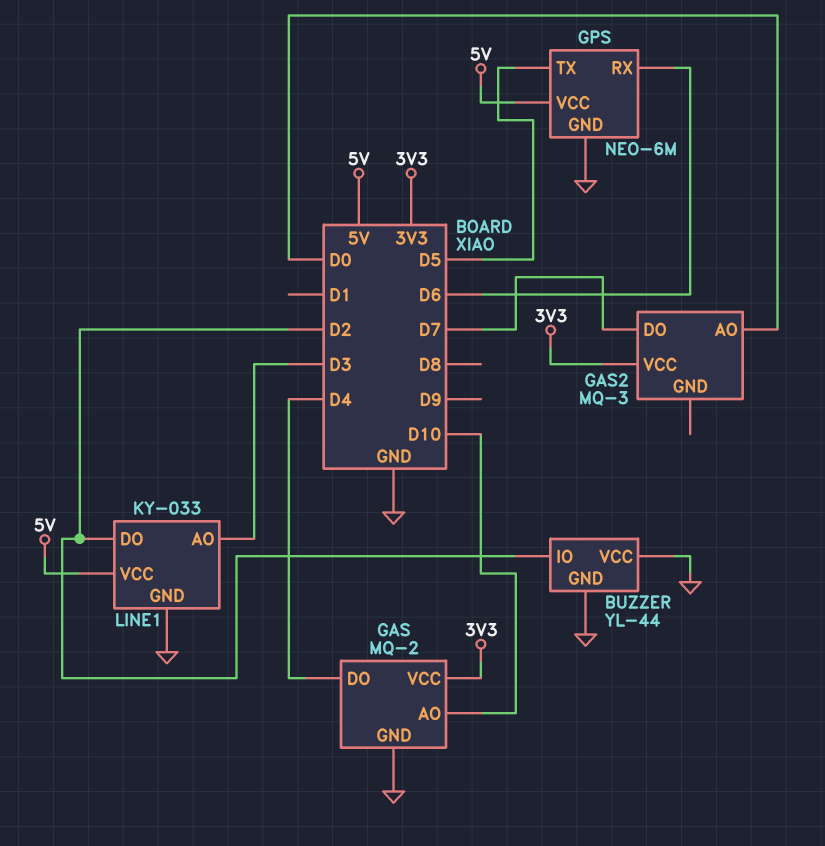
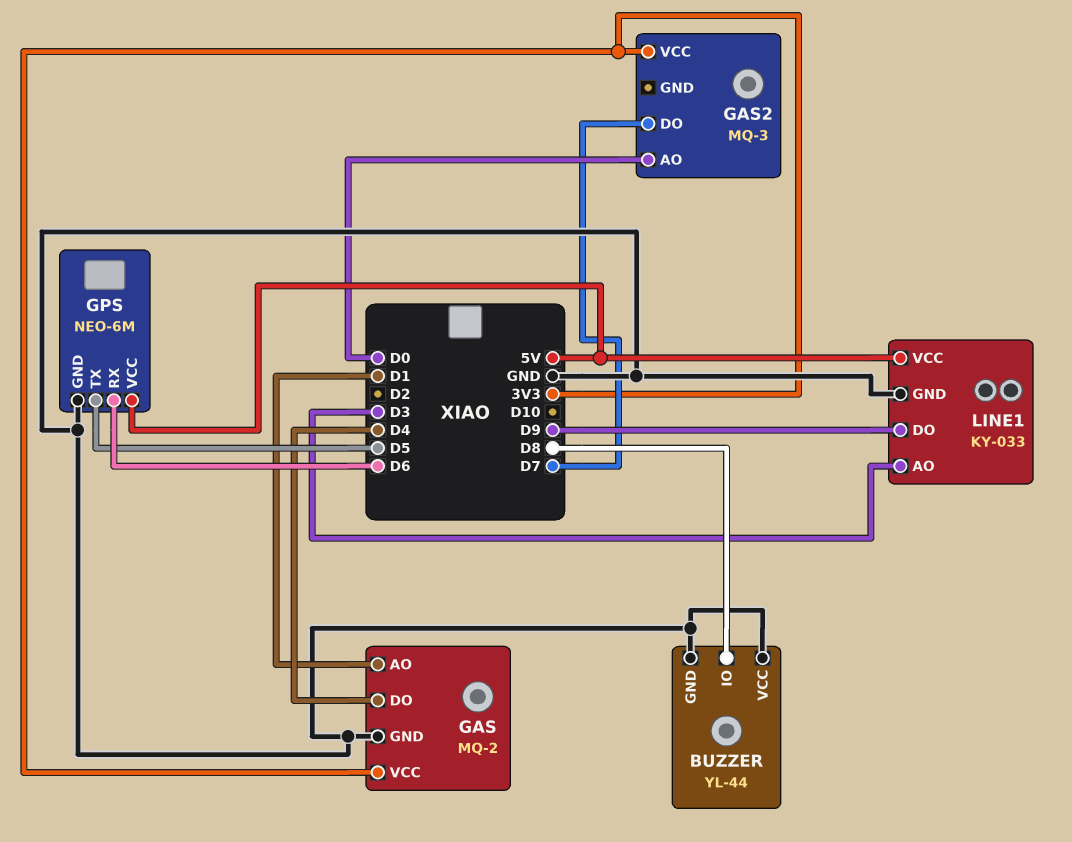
BUZZER pin IO: D2 -> D8
GAS pin AO: D10 -> D1
LINE1 pin DO: D2 -> D9

